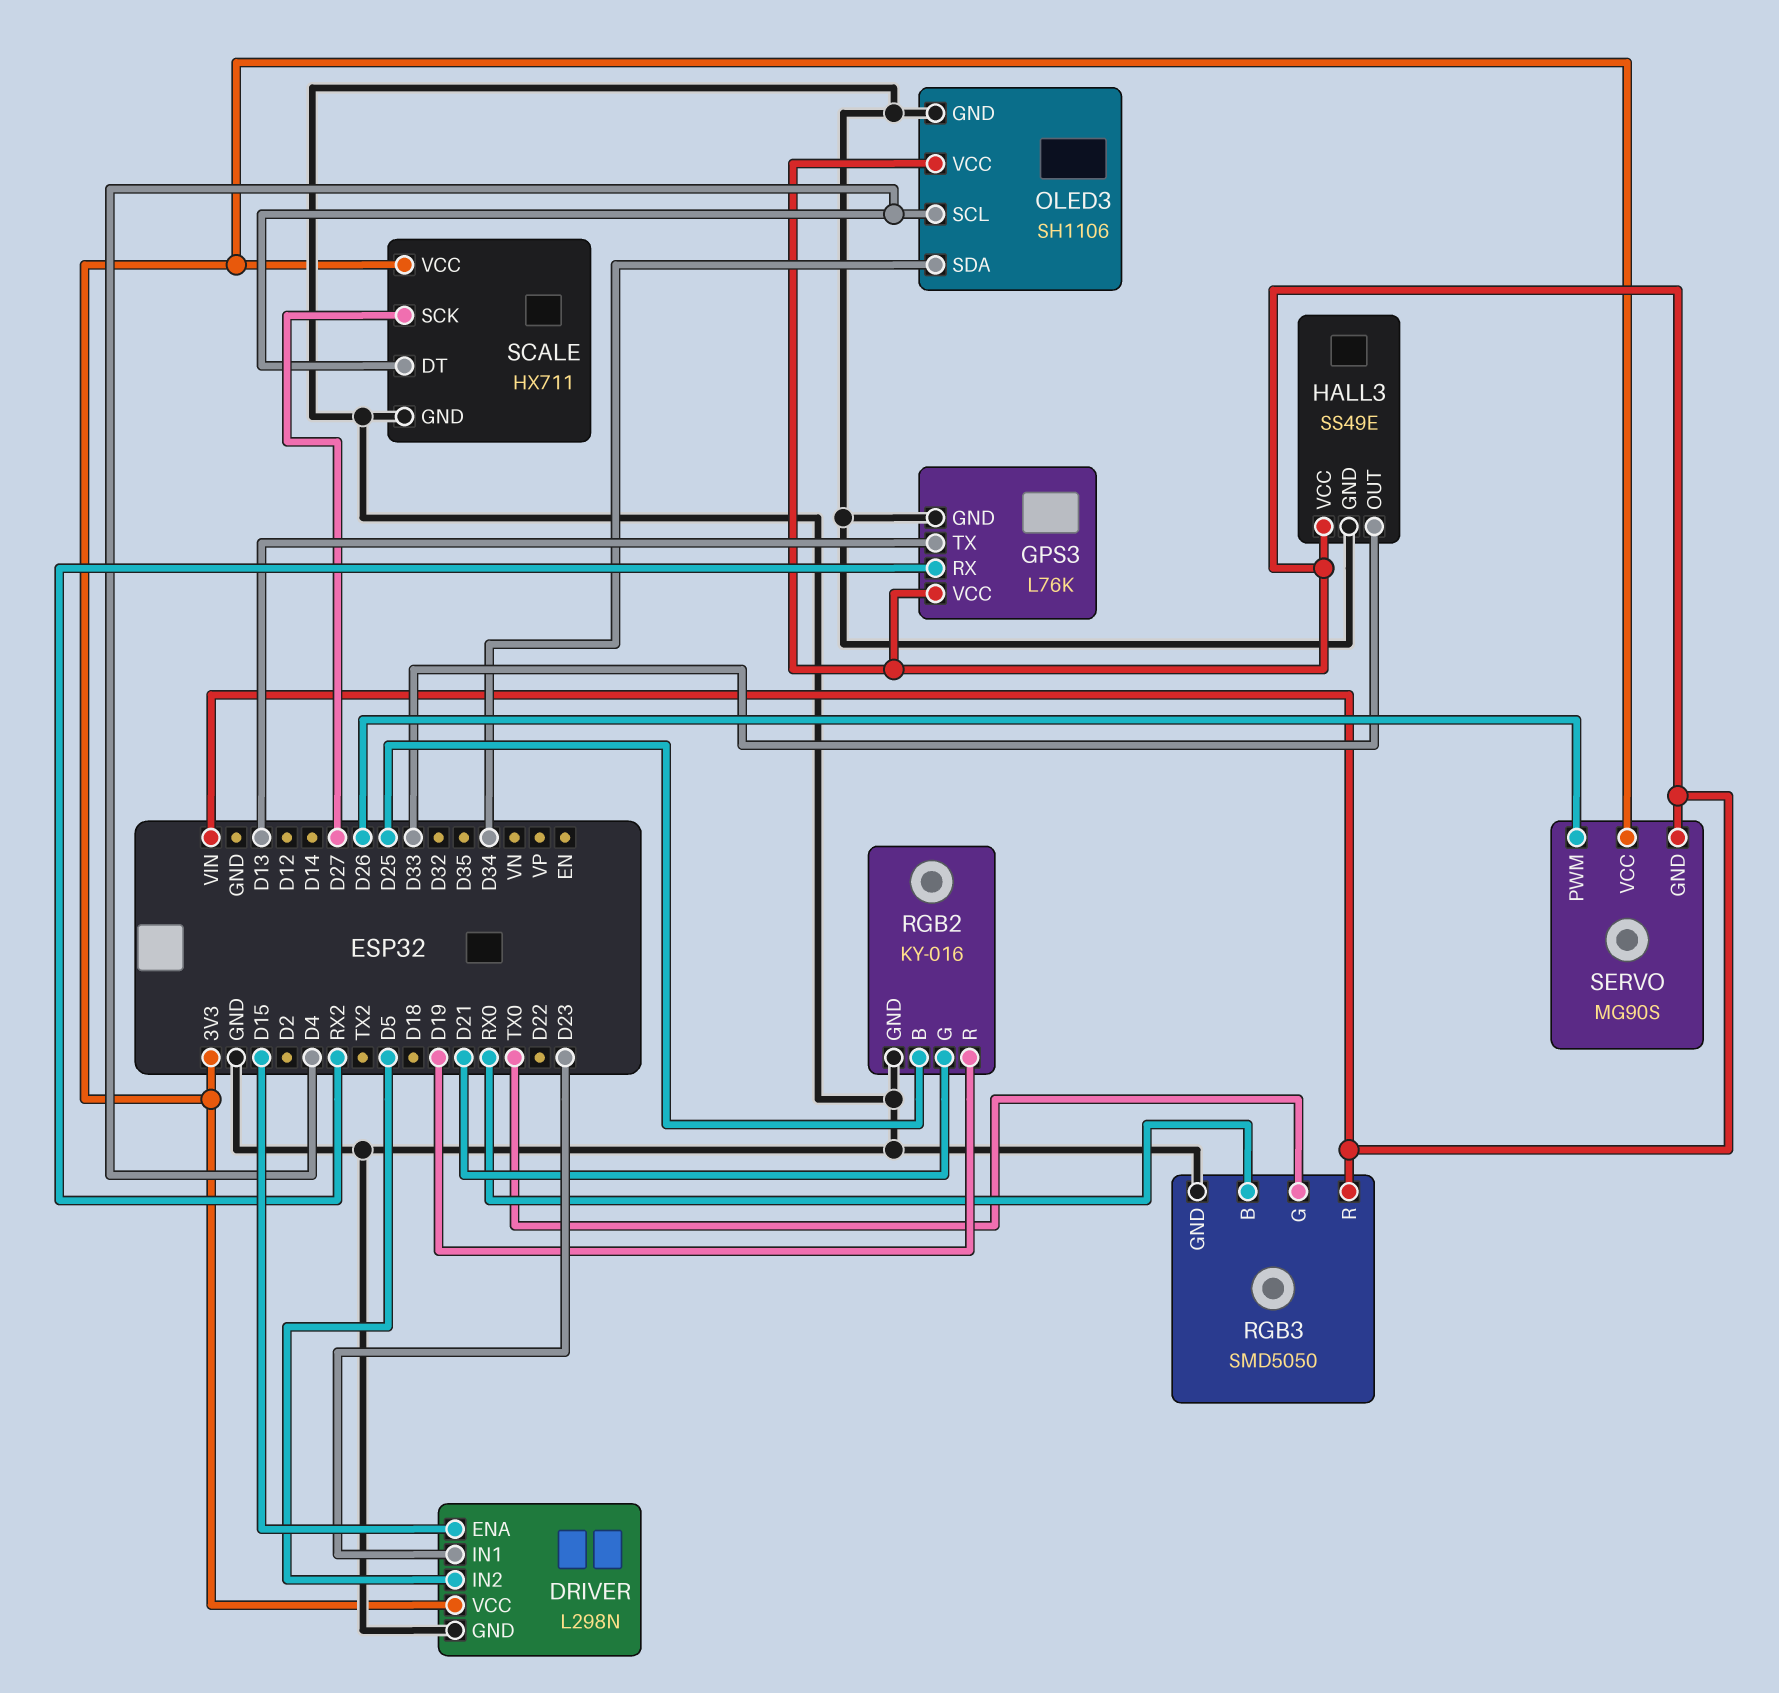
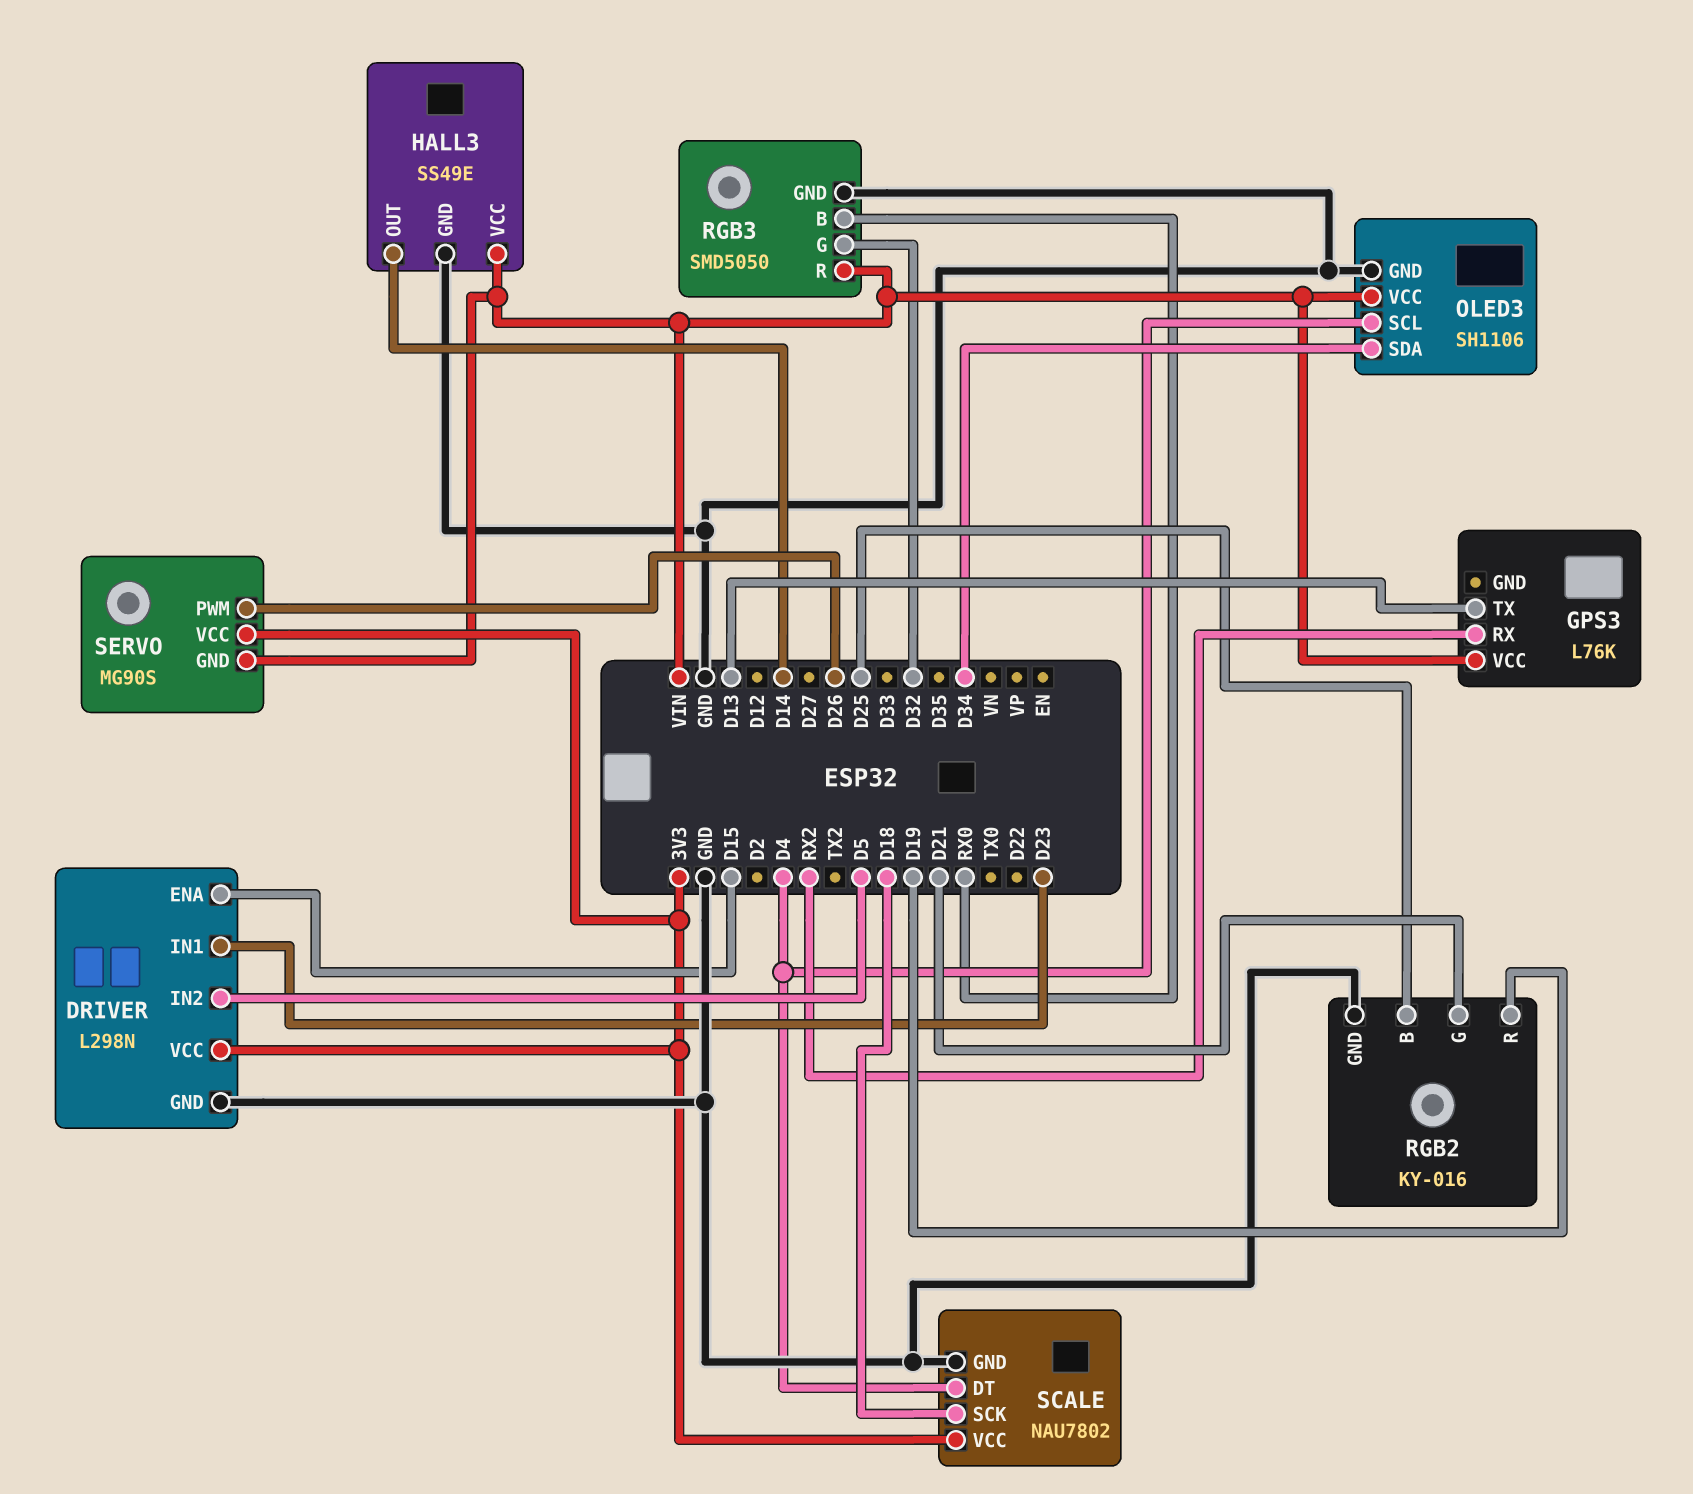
GPS3 pin GND: GND -> none
HALL3 pin OUT: D33 -> D14
RGB3 pin G: TX0 -> D32
SCALE: HX711 -> NAU7802
SCALE pin SCK: D27 -> D18

